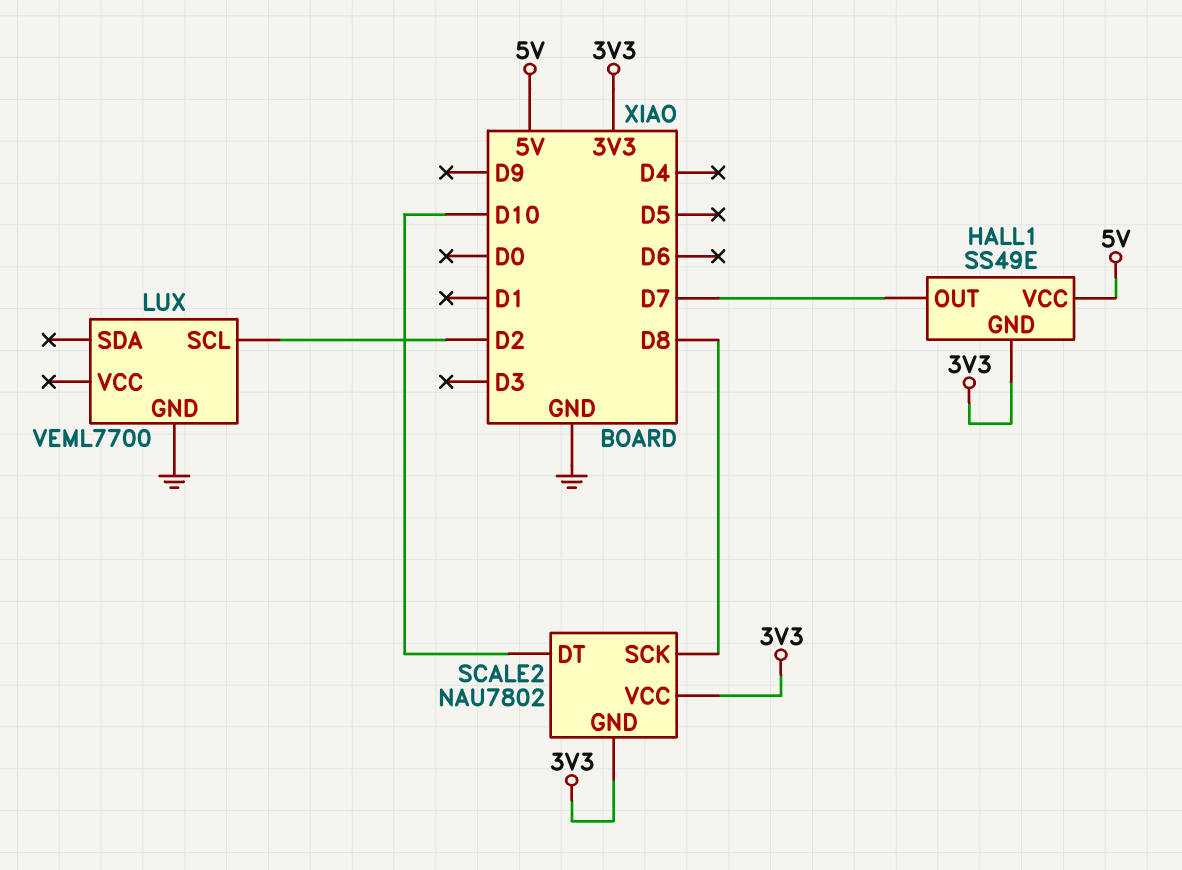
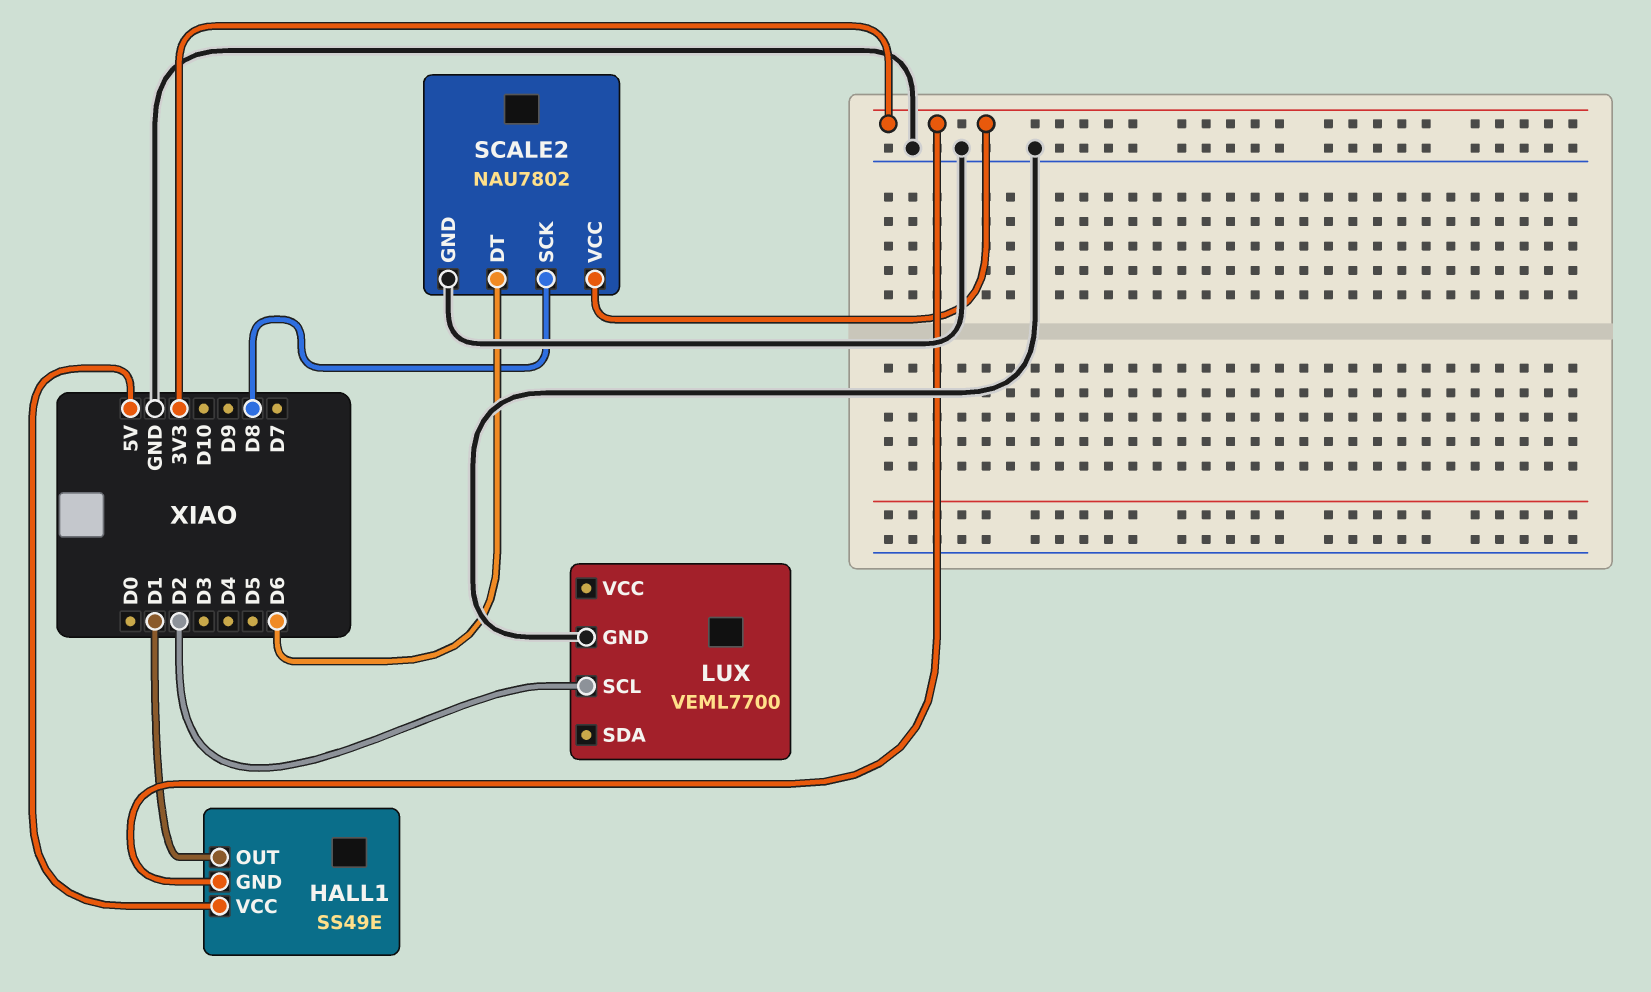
HALL1 pin OUT: D7 -> D1
SCALE2 pin DT: D10 -> D6
SCALE2 pin GND: 3V3 -> GND

